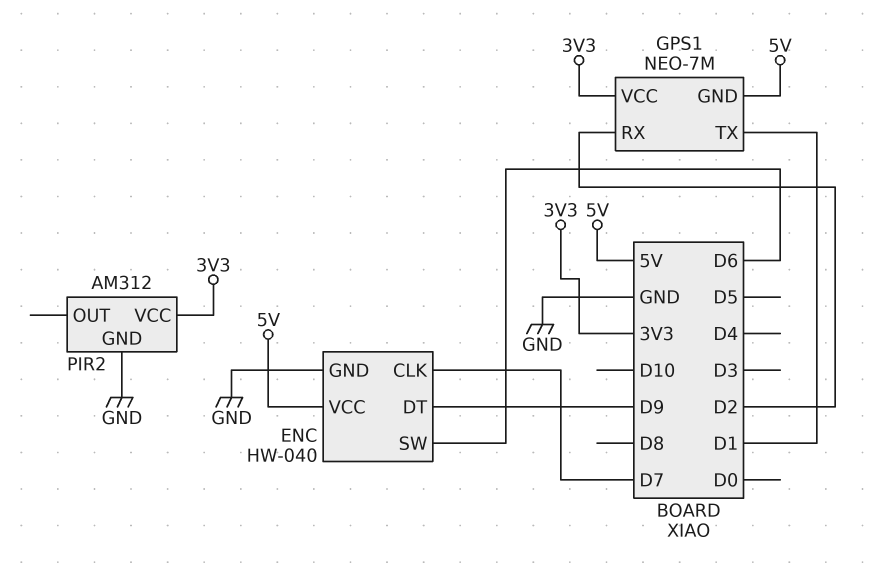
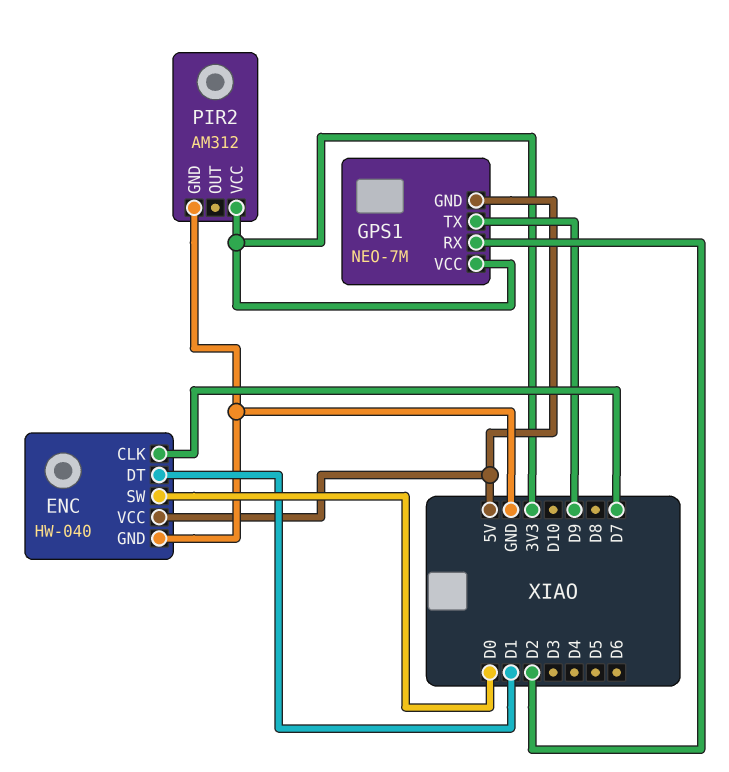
ENC pin DT: D9 -> D1
ENC pin SW: D6 -> D0
GPS1 pin TX: D1 -> D9

